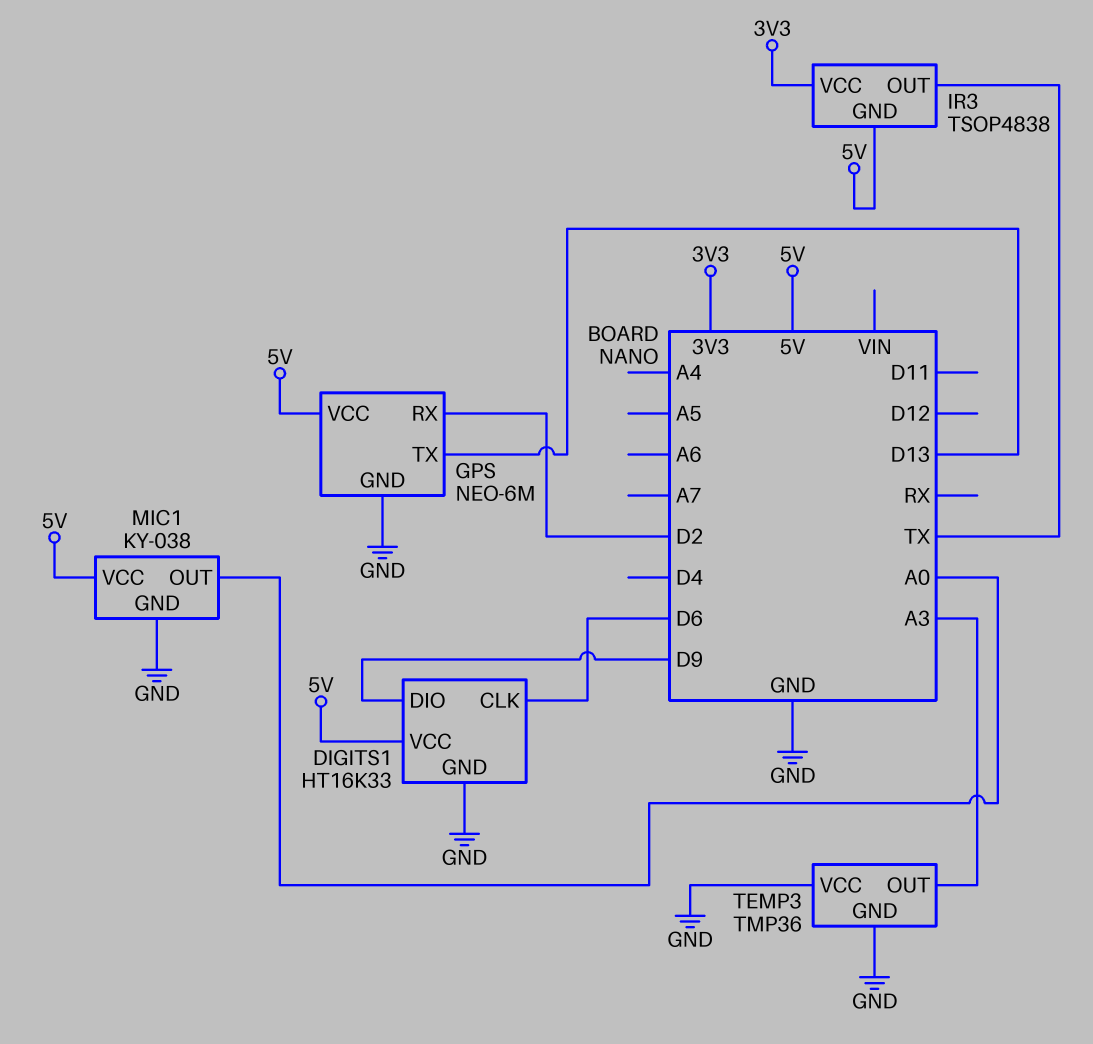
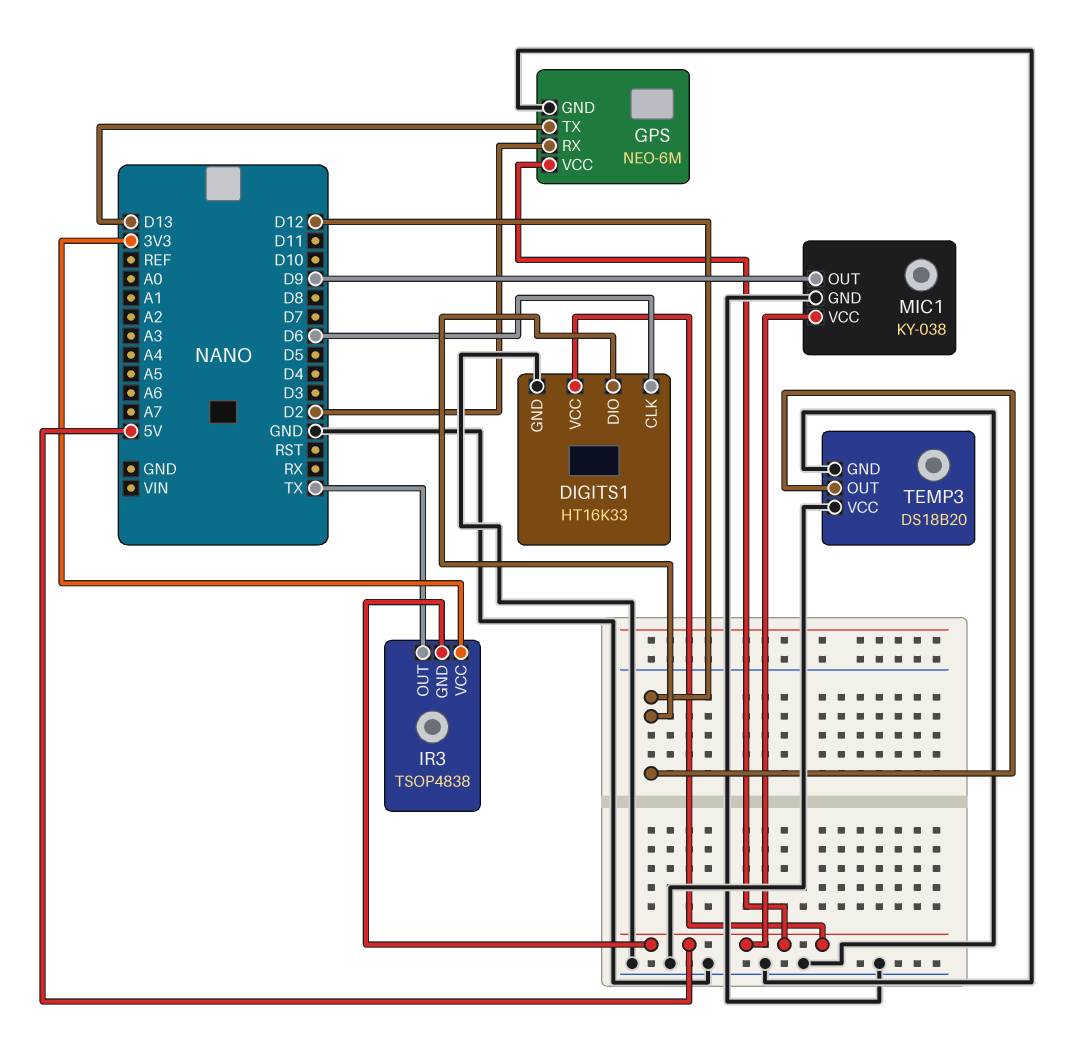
DIGITS1 pin DIO: D9 -> D12
MIC1 pin OUT: A0 -> D9
TEMP3: TMP36 -> DS18B20
TEMP3 pin OUT: A3 -> D12

